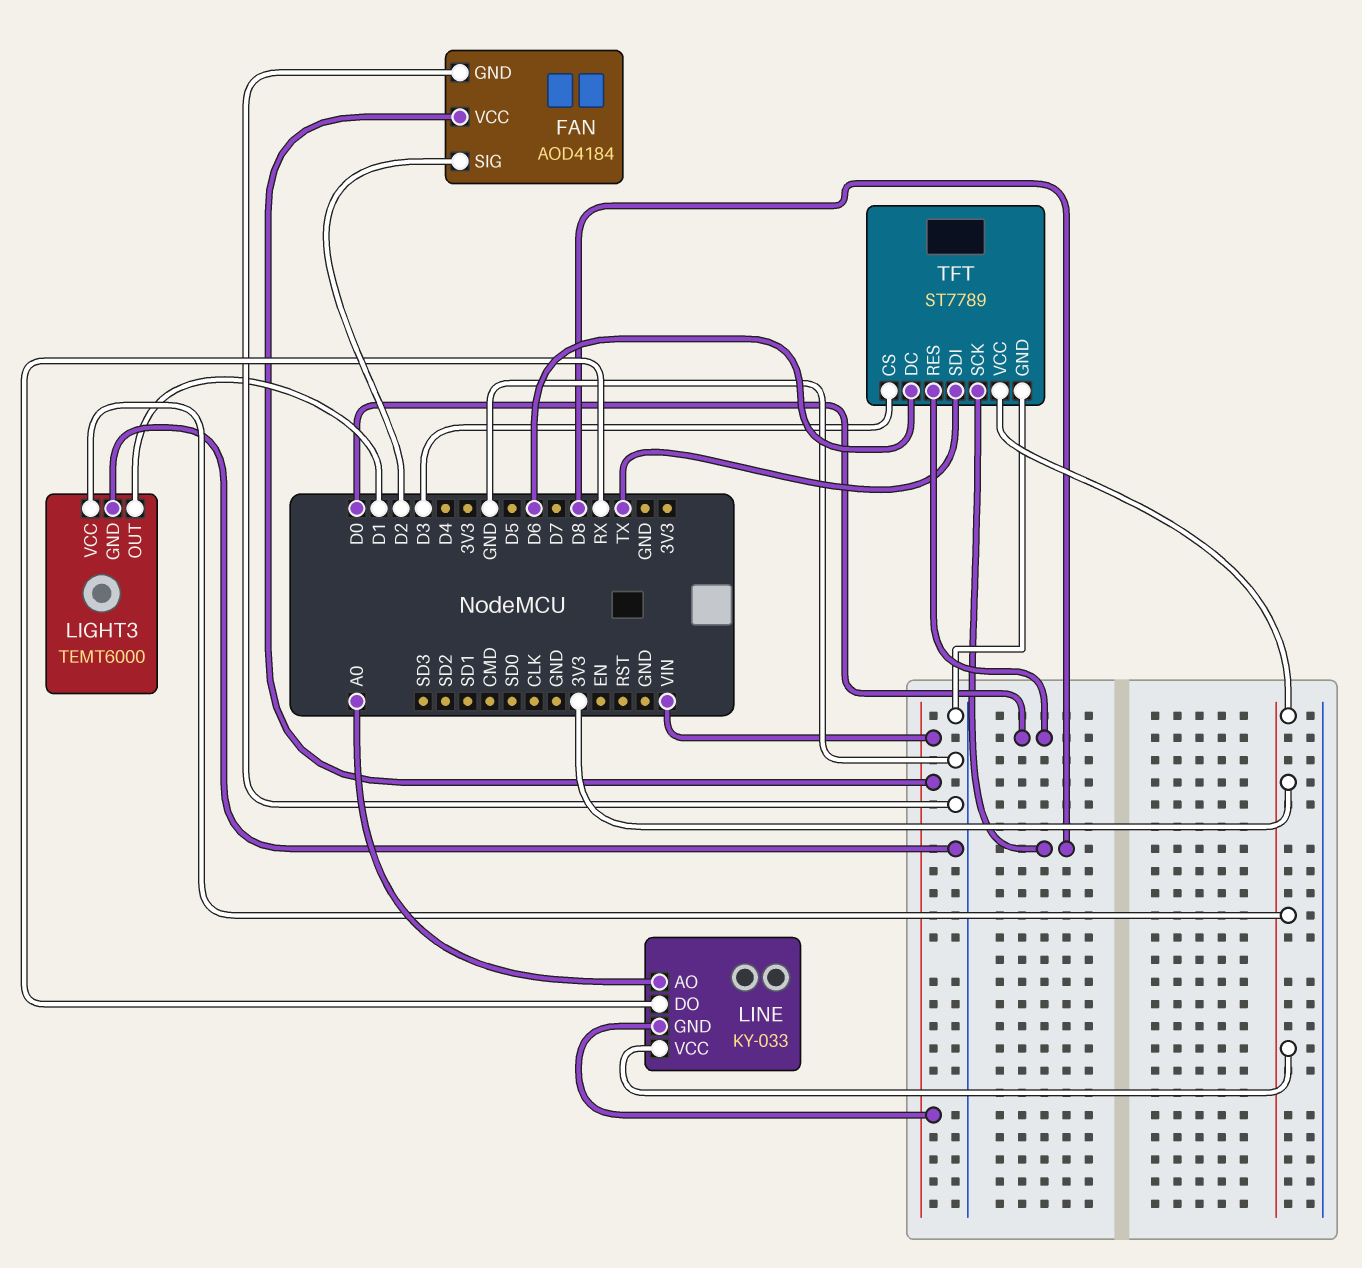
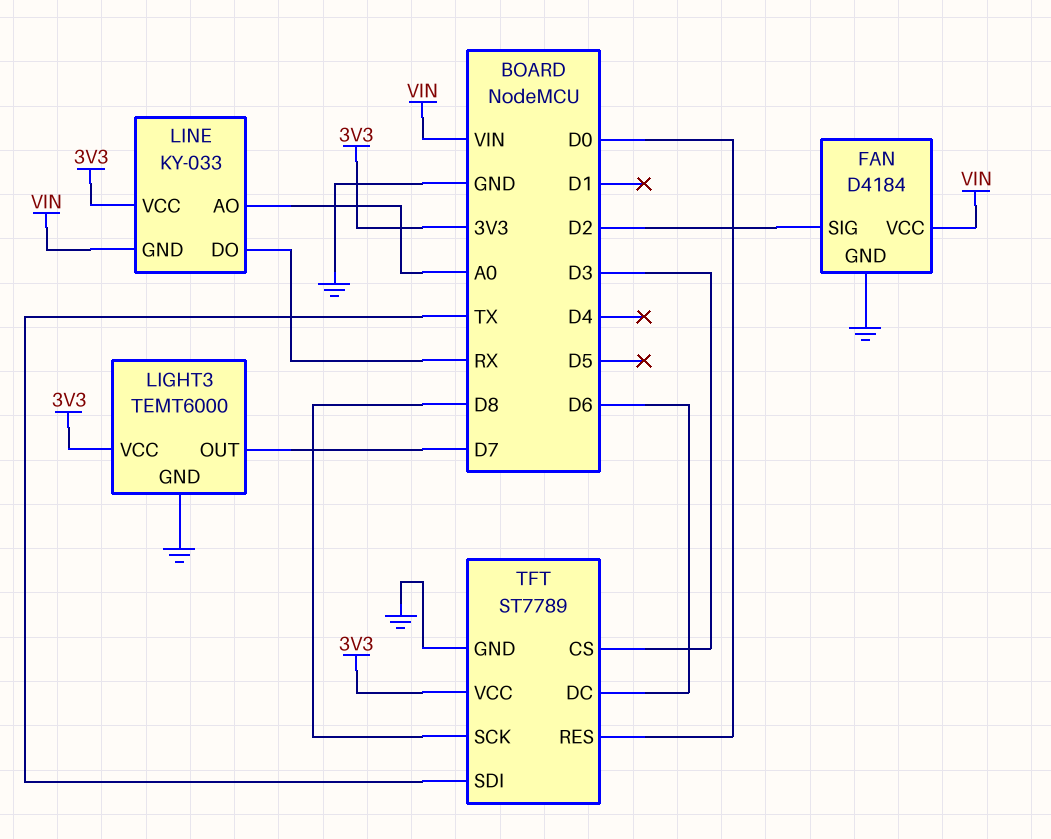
FAN: AOD4184 -> D4184
LIGHT3 pin OUT: D1 -> D7

